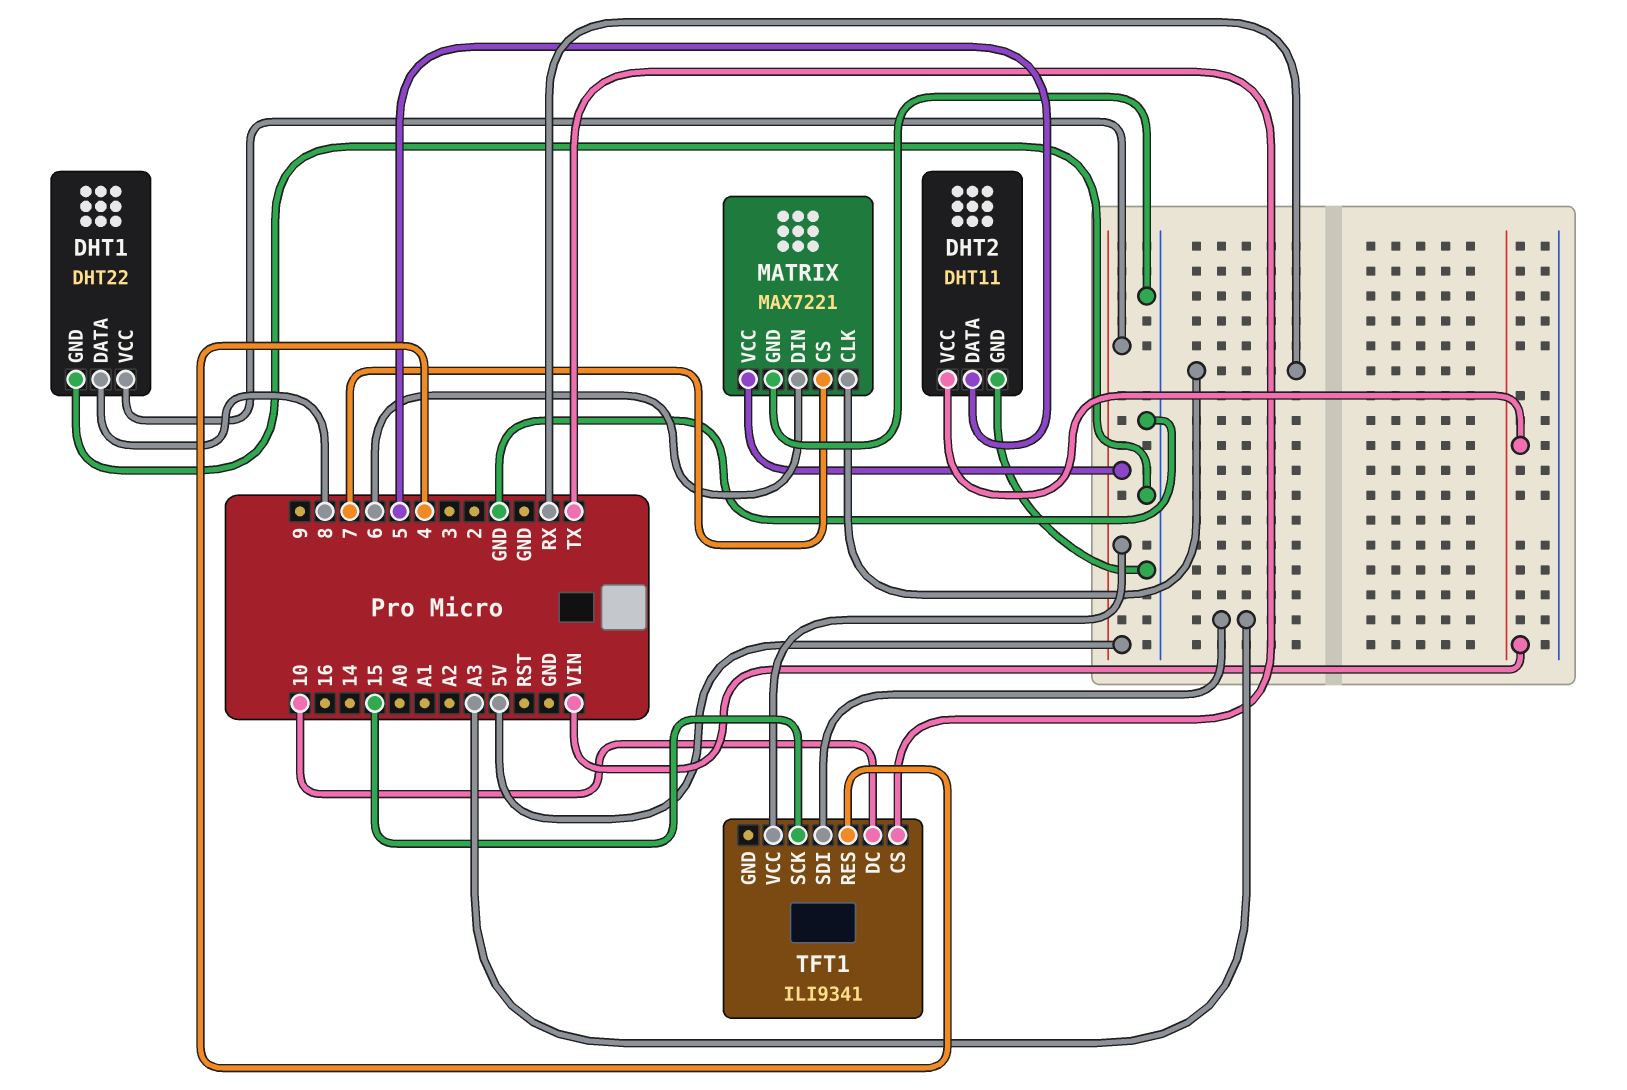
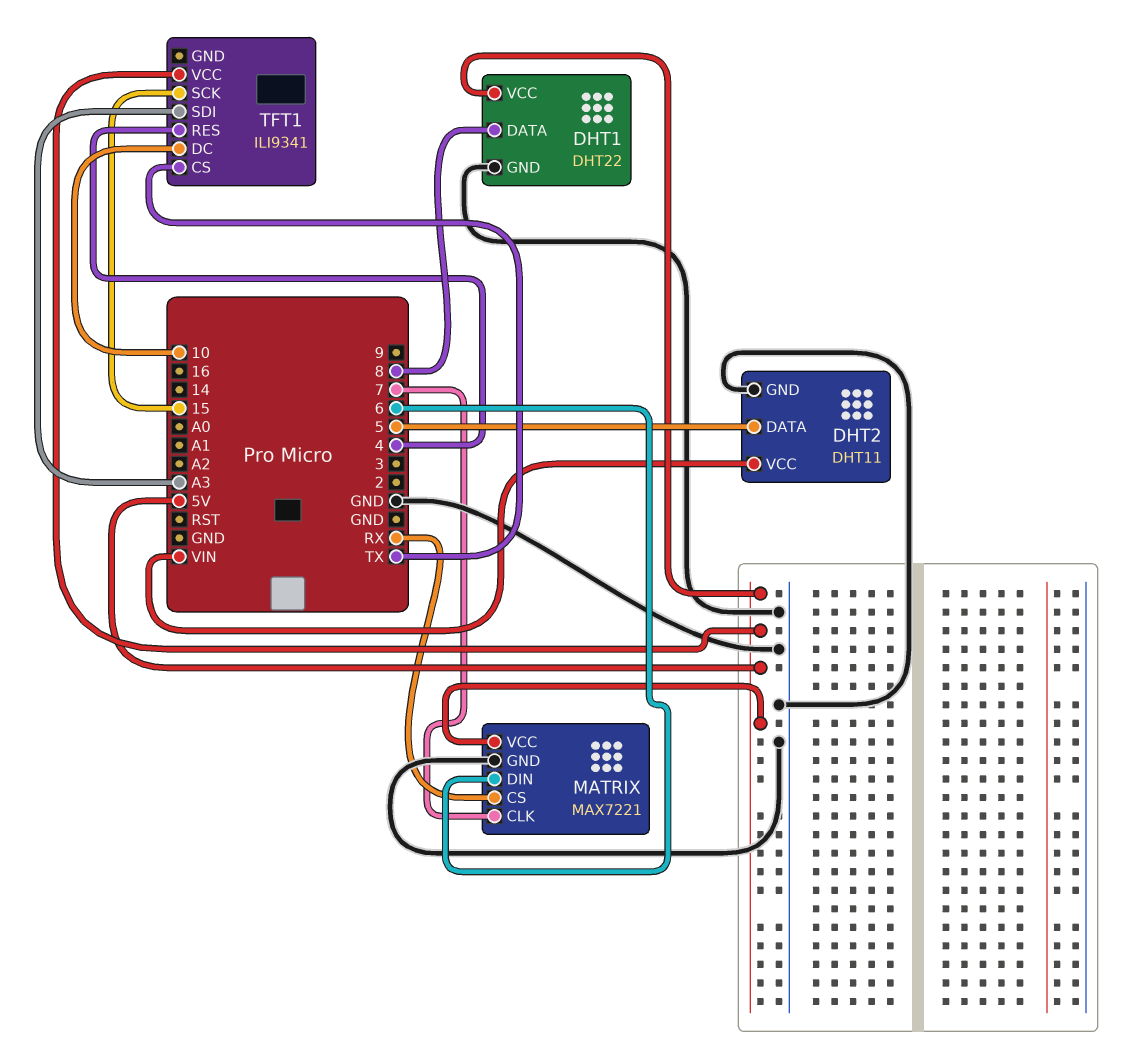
MATRIX pin CLK: RX -> 7
MATRIX pin CS: 7 -> RX

